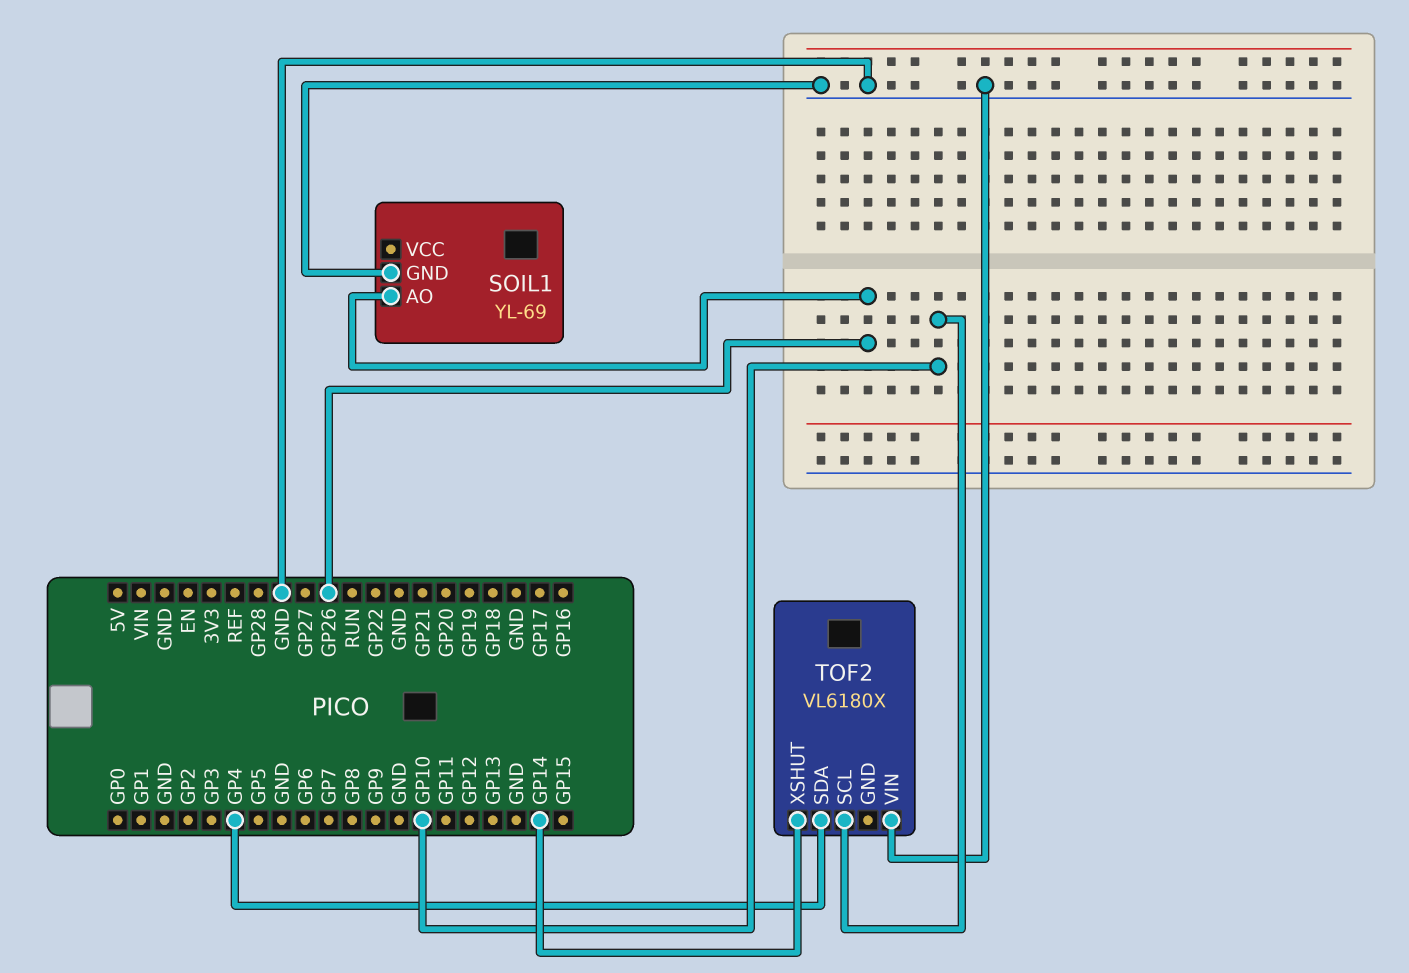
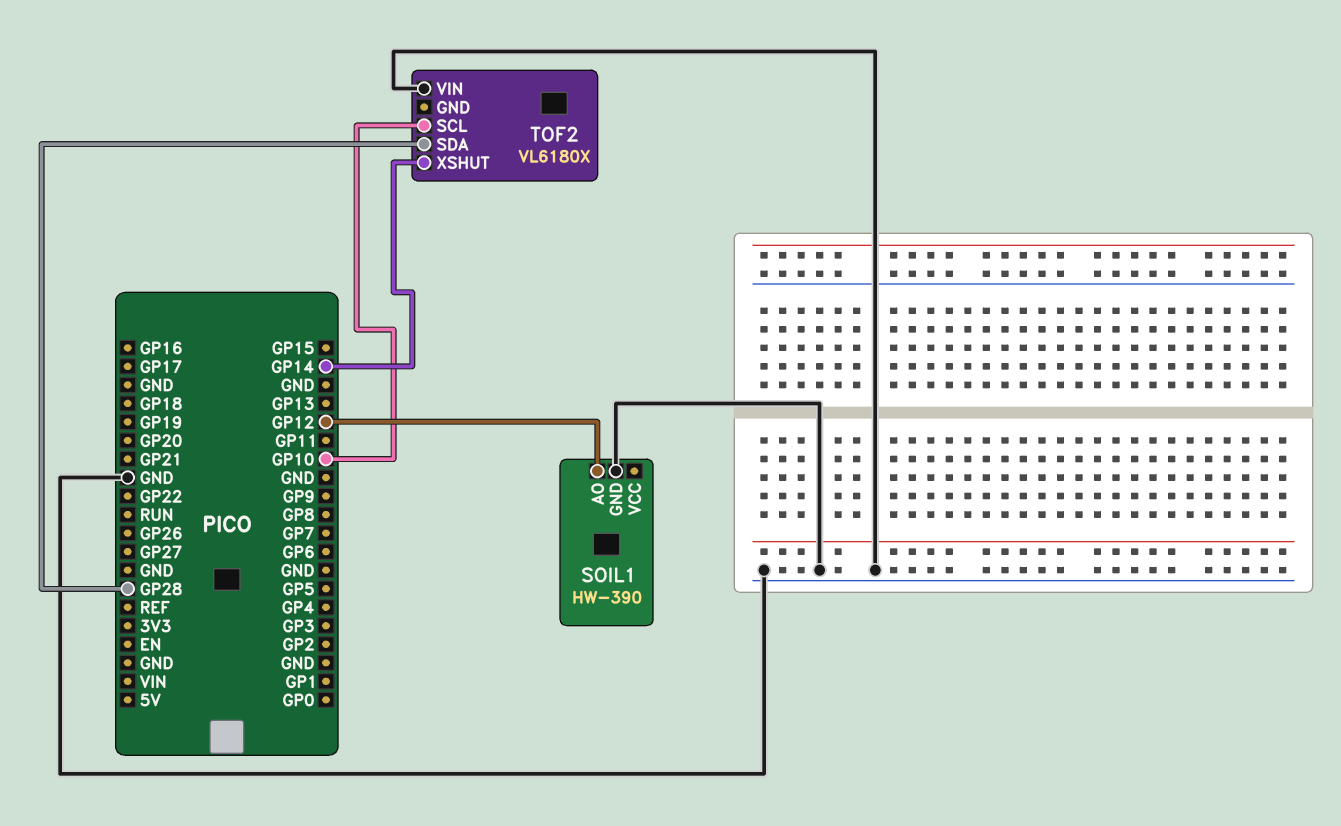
SOIL1: YL-69 -> HW-390
SOIL1 pin AO: GP26 -> GP12
TOF2 pin SDA: GP4 -> GP28

